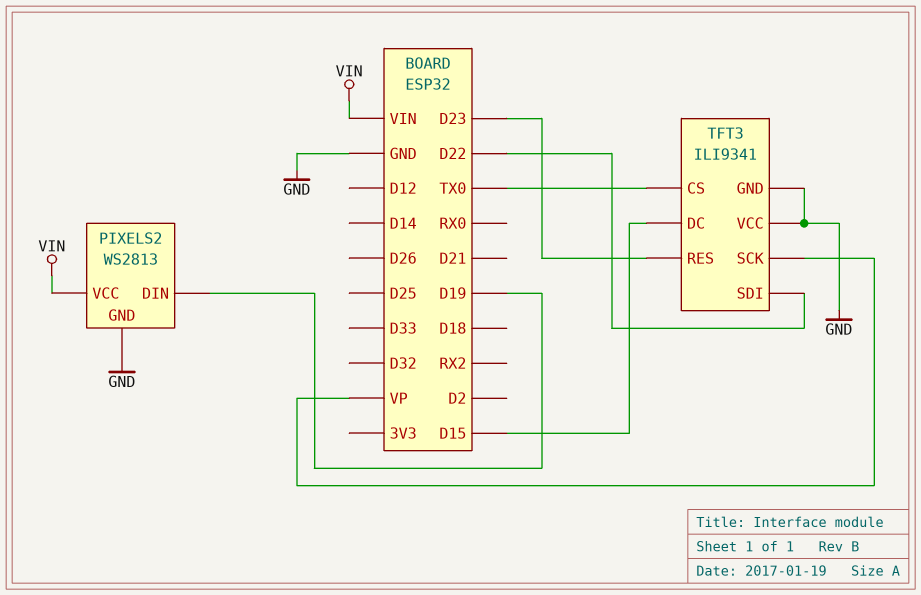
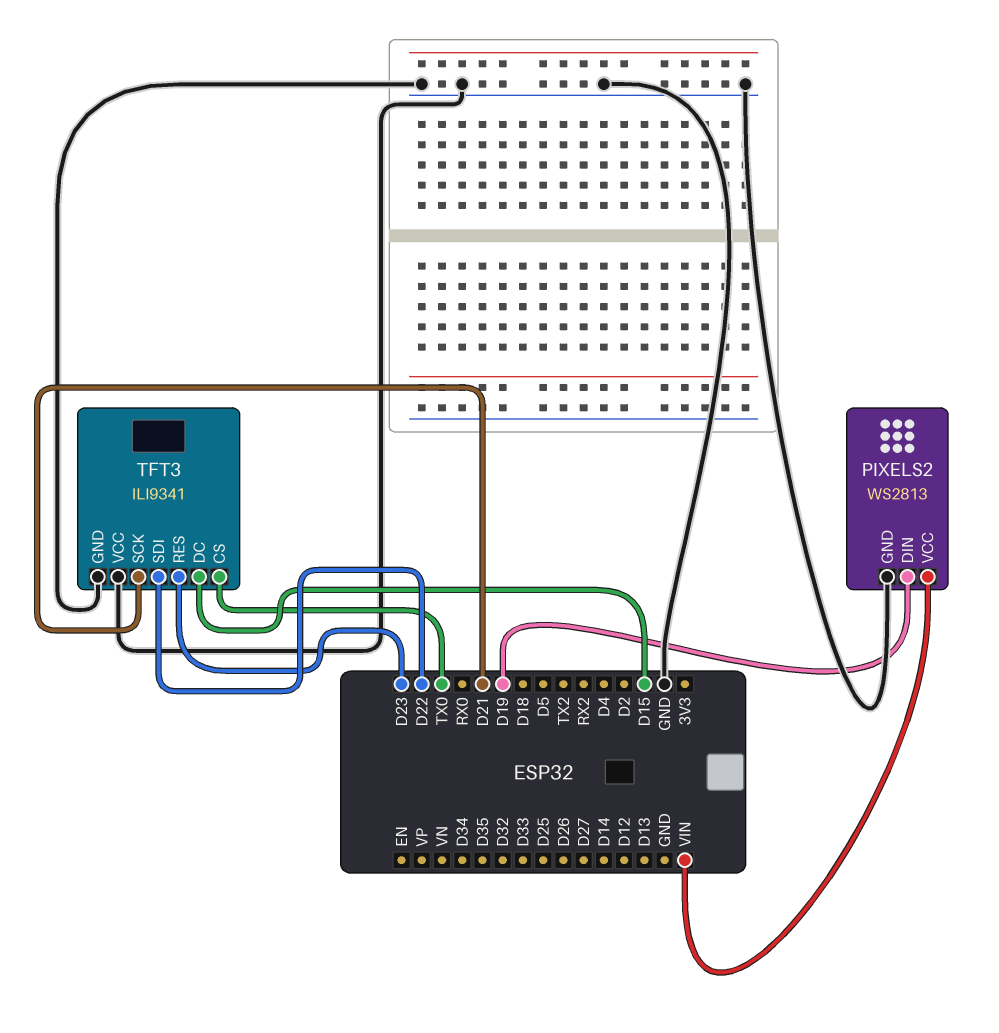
TFT3 pin SCK: VP -> D21

